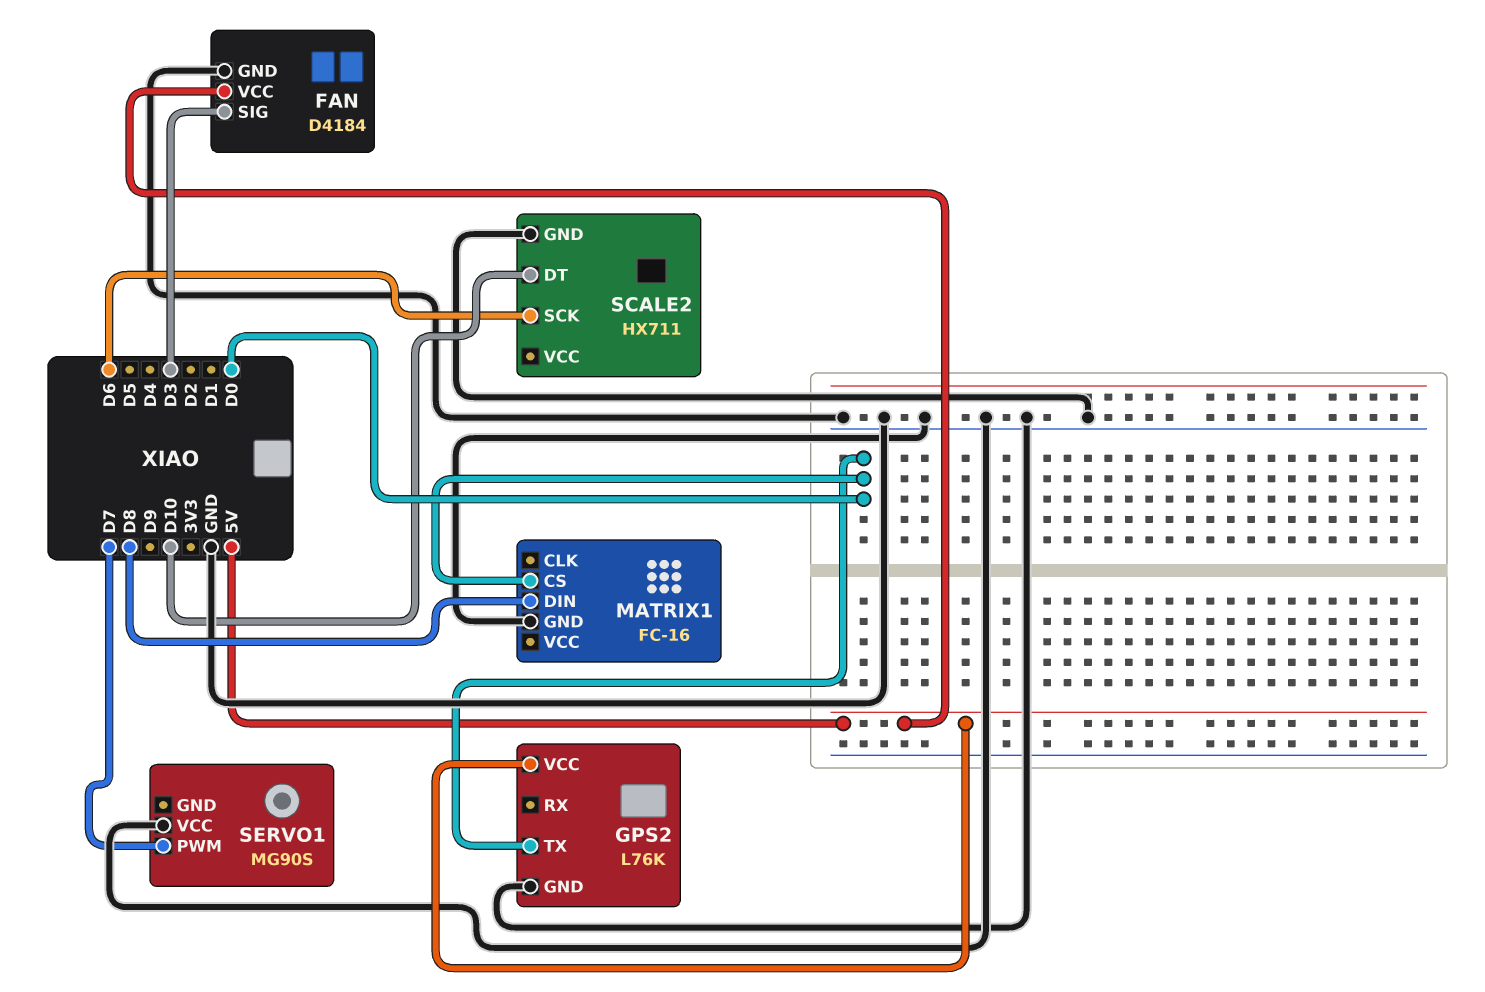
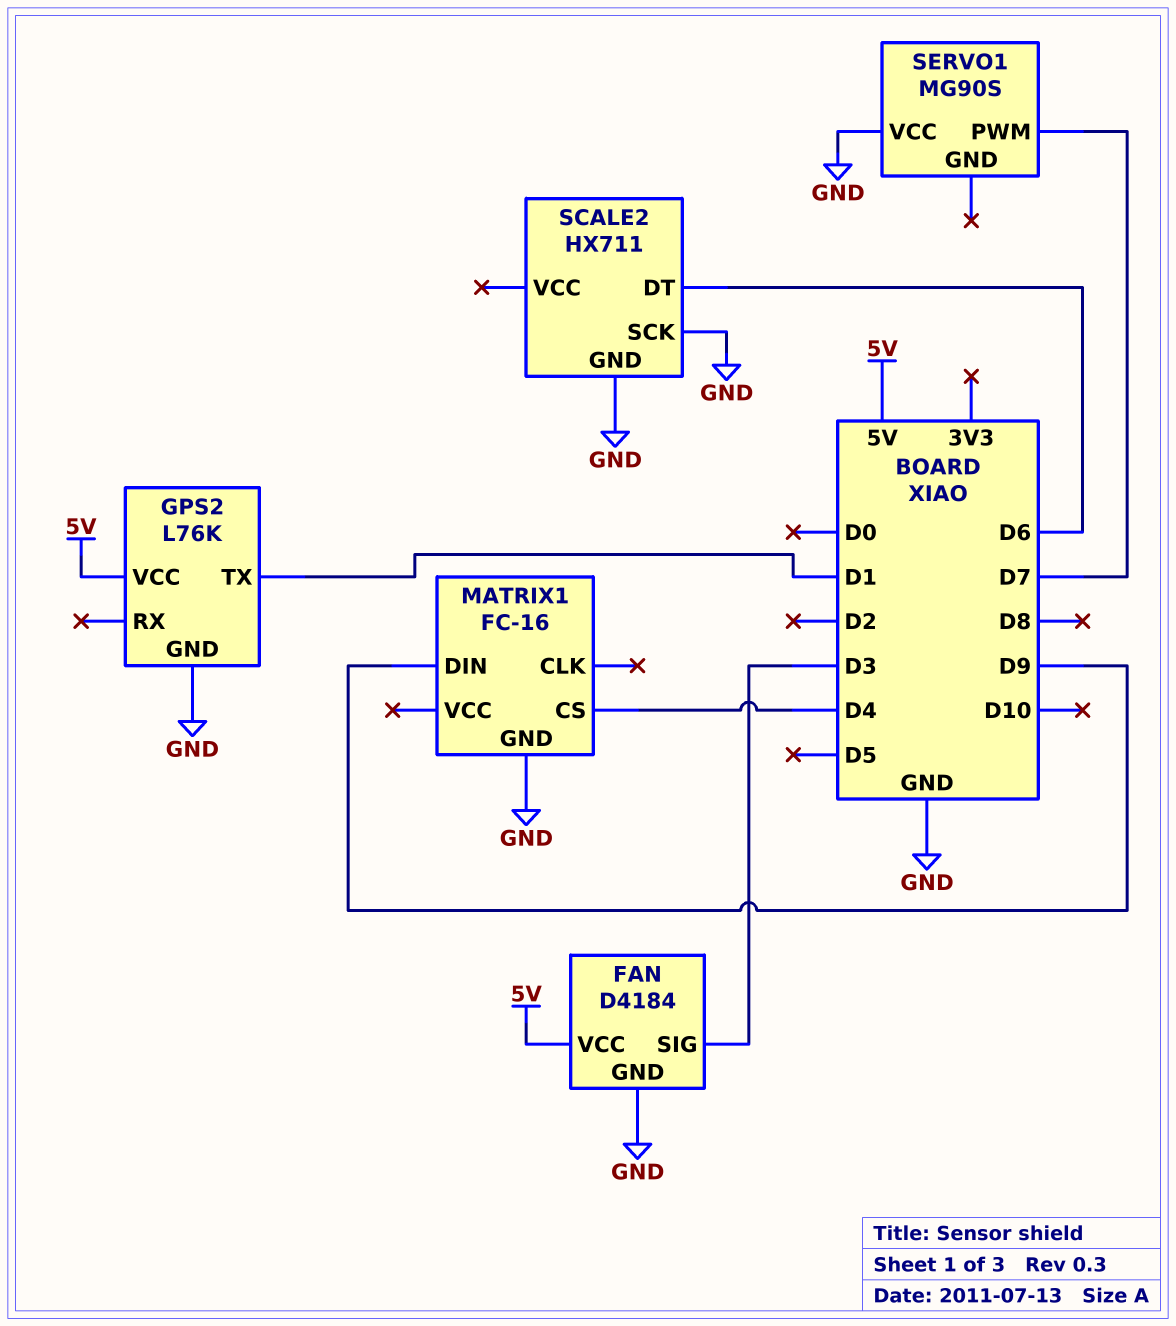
GPS2 pin TX: D0 -> D1
MATRIX1 pin CS: D0 -> D4
MATRIX1 pin DIN: D8 -> D9
SCALE2 pin DT: D10 -> D6
SCALE2 pin SCK: D6 -> GND

